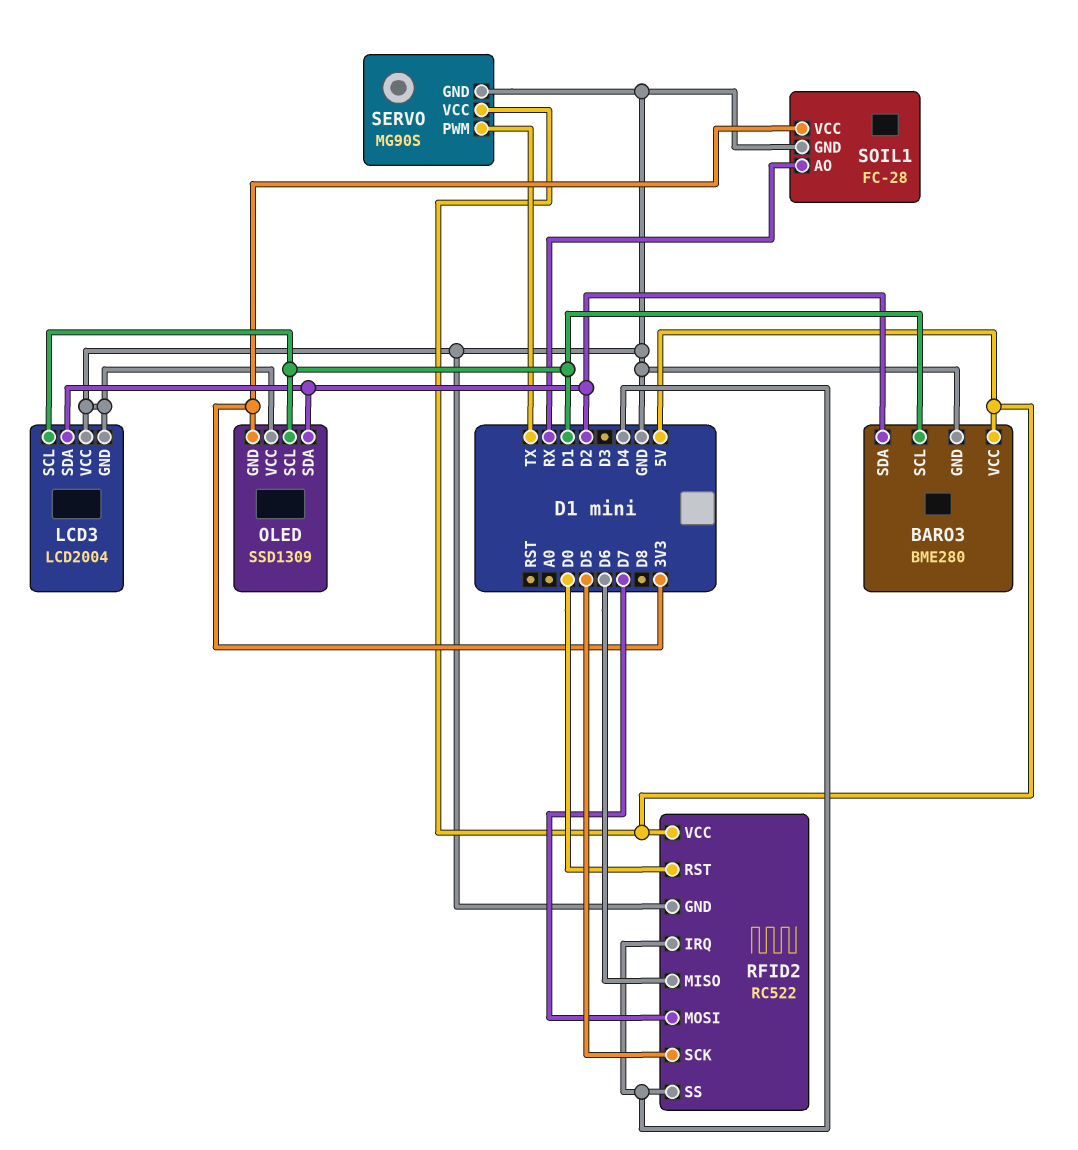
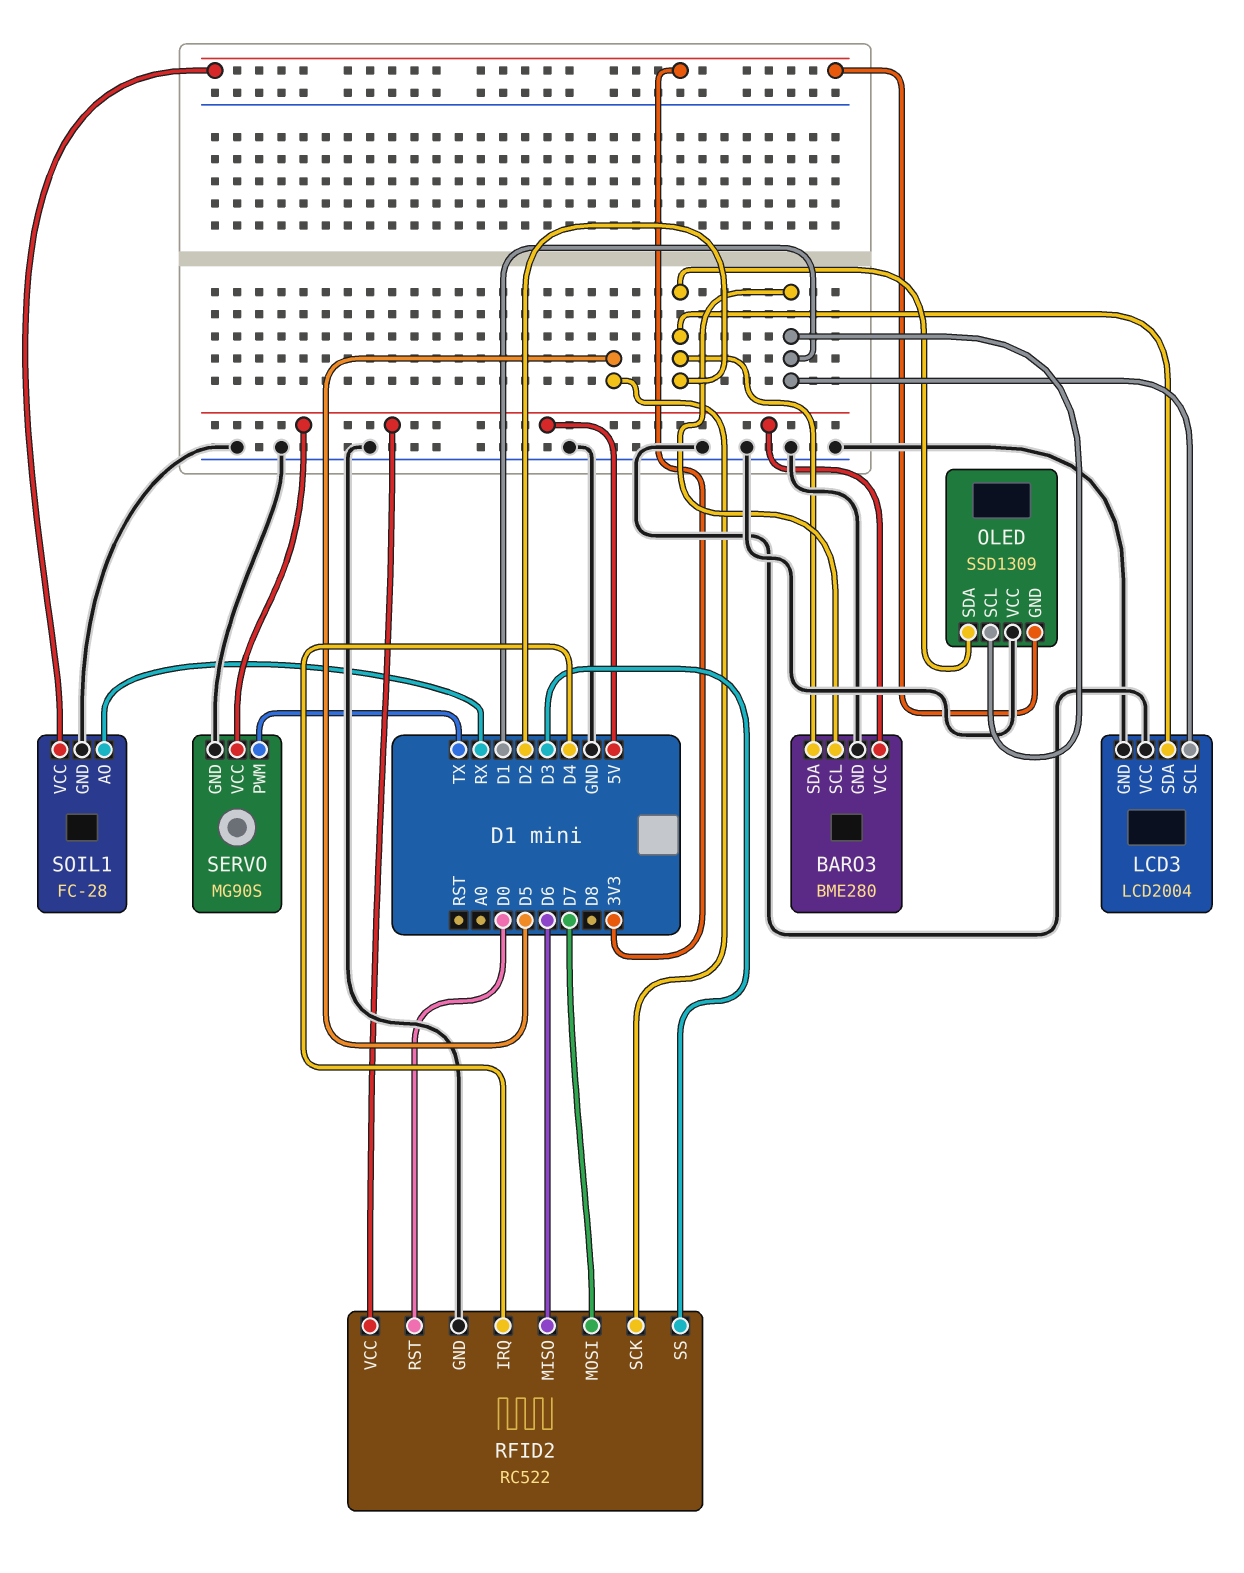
RFID2 pin SS: D4 -> D3

